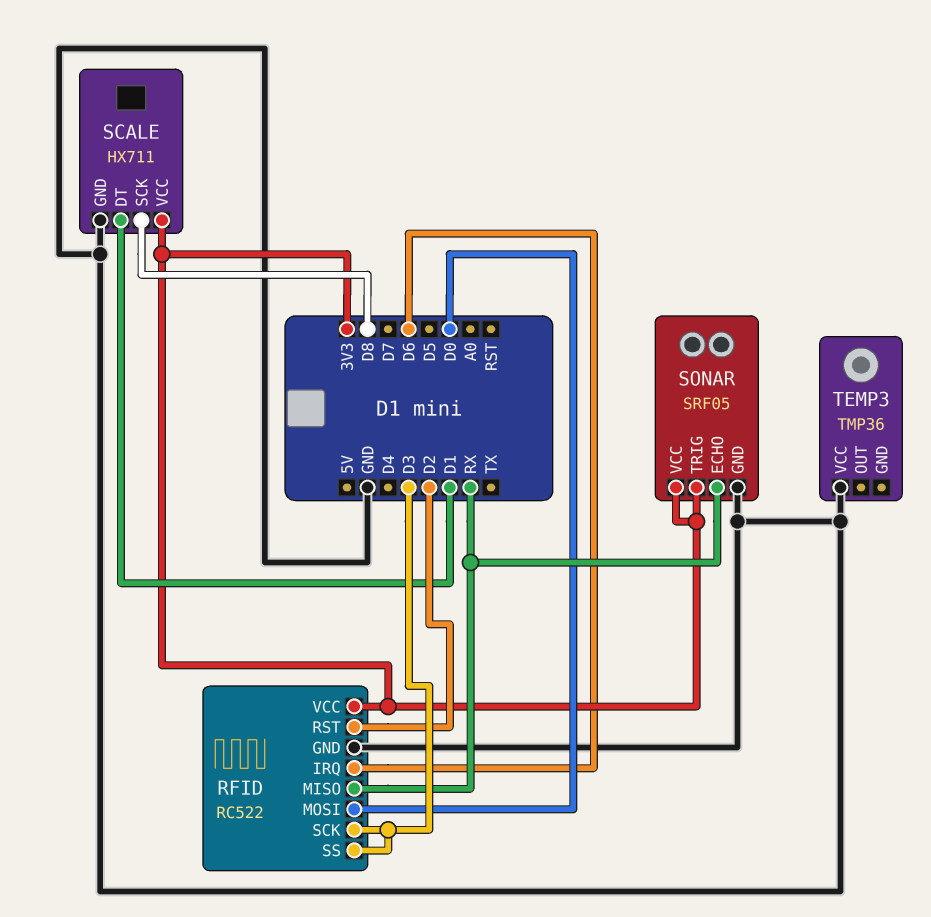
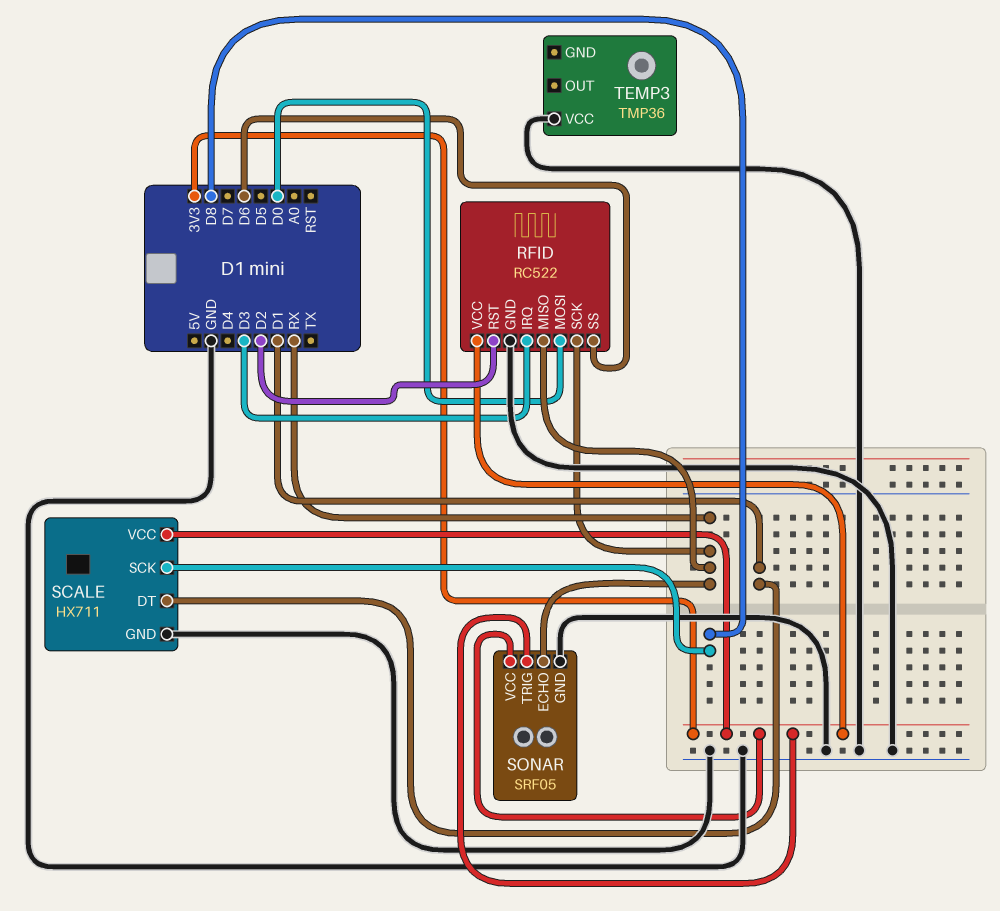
RFID pin IRQ: D6 -> D3
RFID pin SCK: D3 -> RX
RFID pin SS: D3 -> D6

